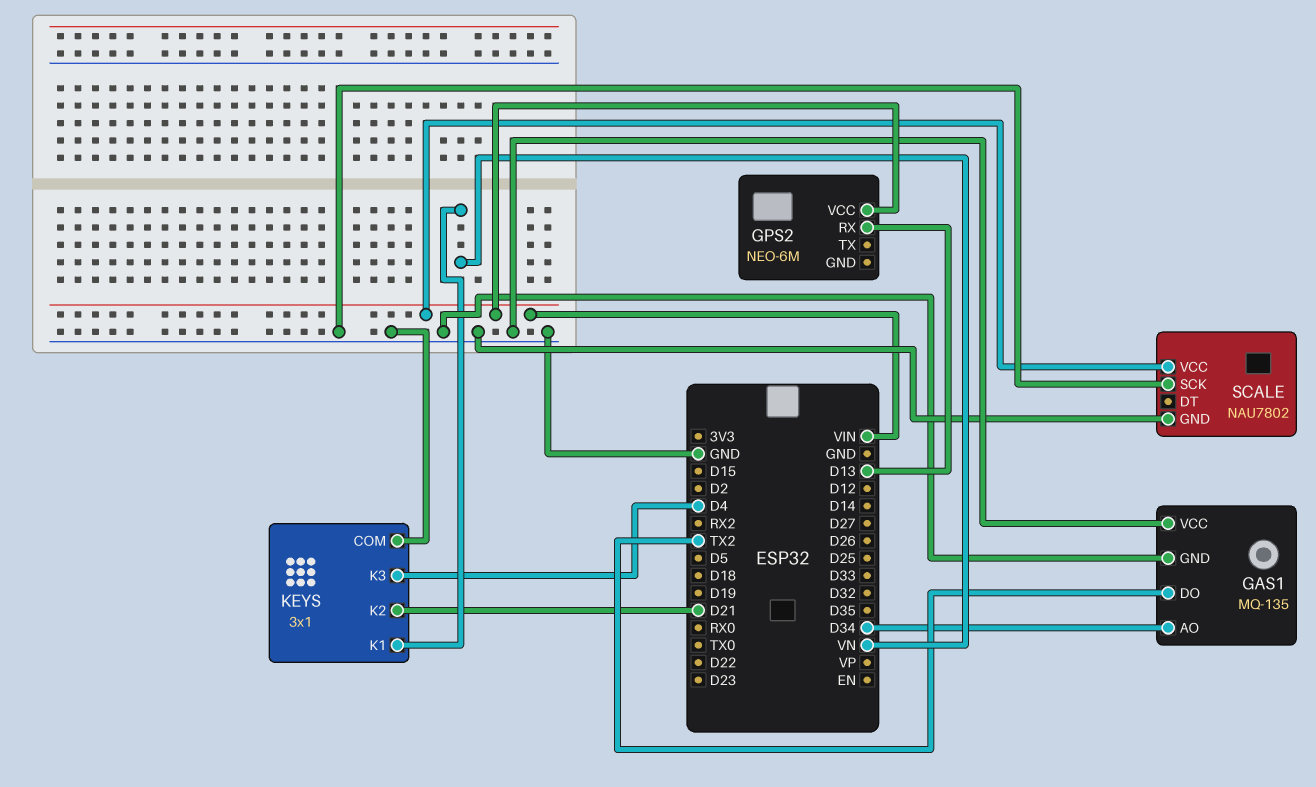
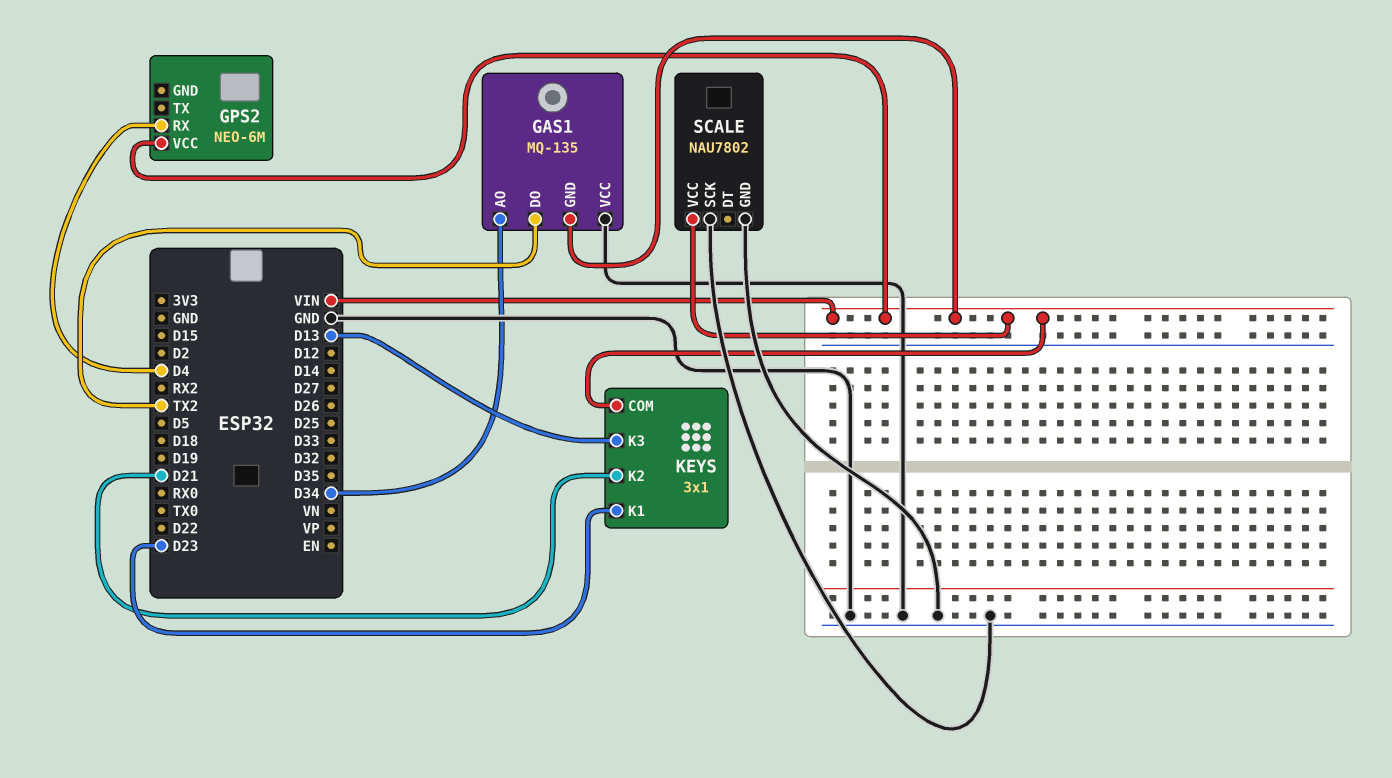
GAS1 pin GND: GND -> VIN
GPS2 pin RX: D13 -> D4
KEYS pin COM: GND -> VIN
KEYS pin K1: VN -> D23
KEYS pin K3: D4 -> D13

